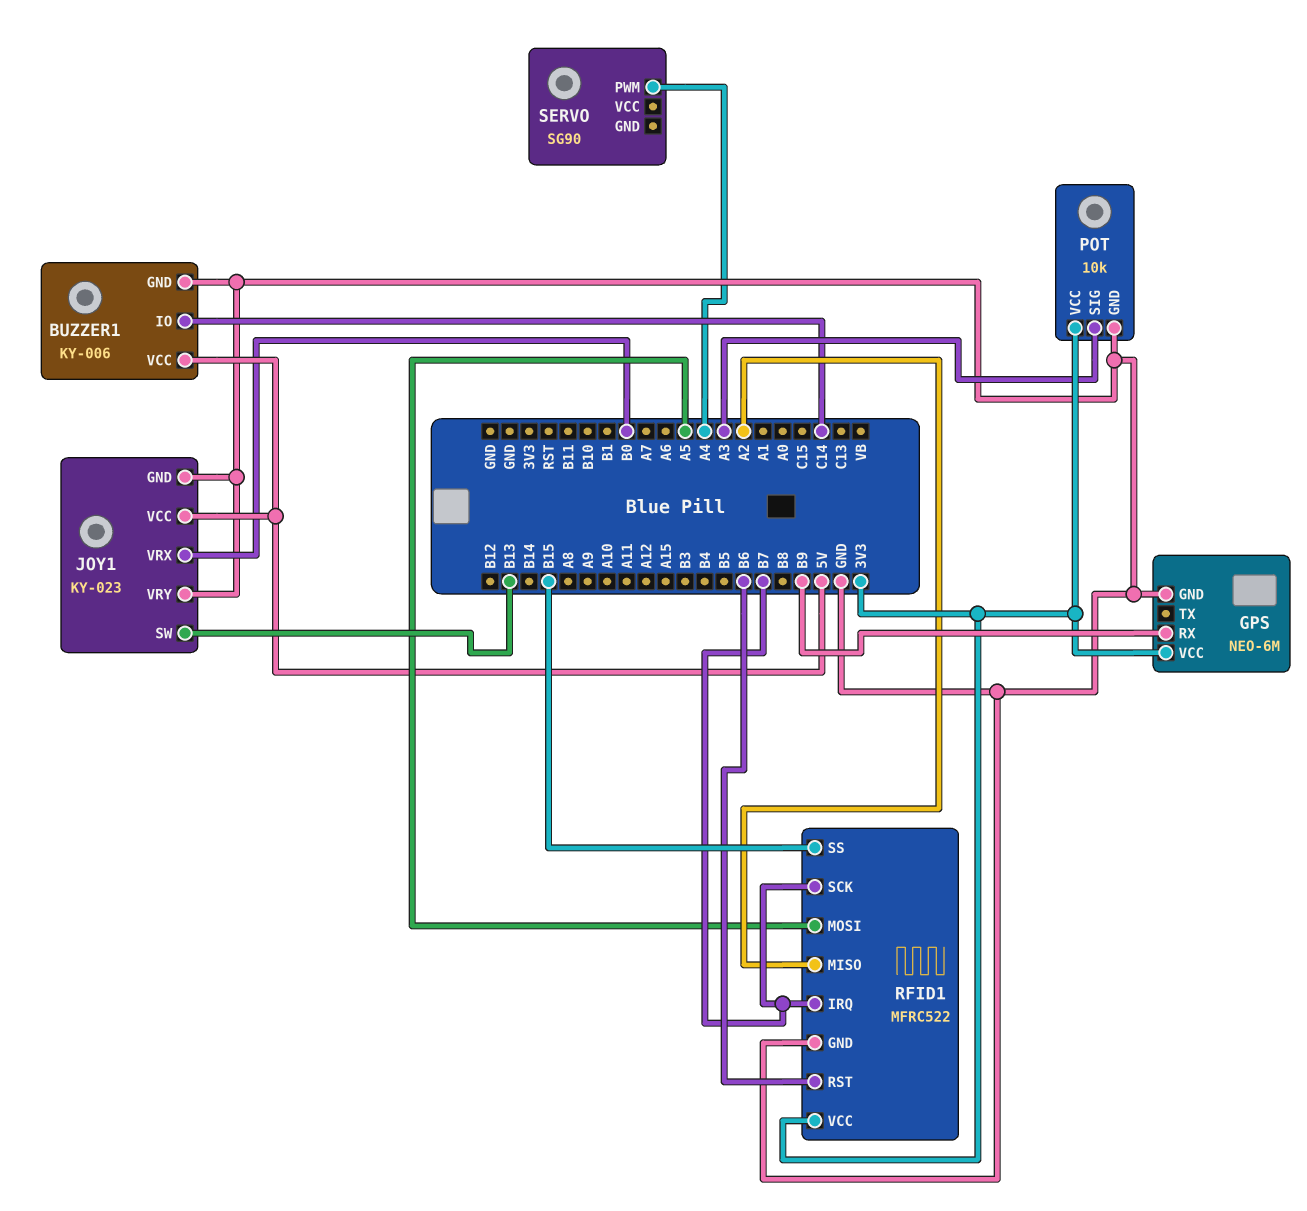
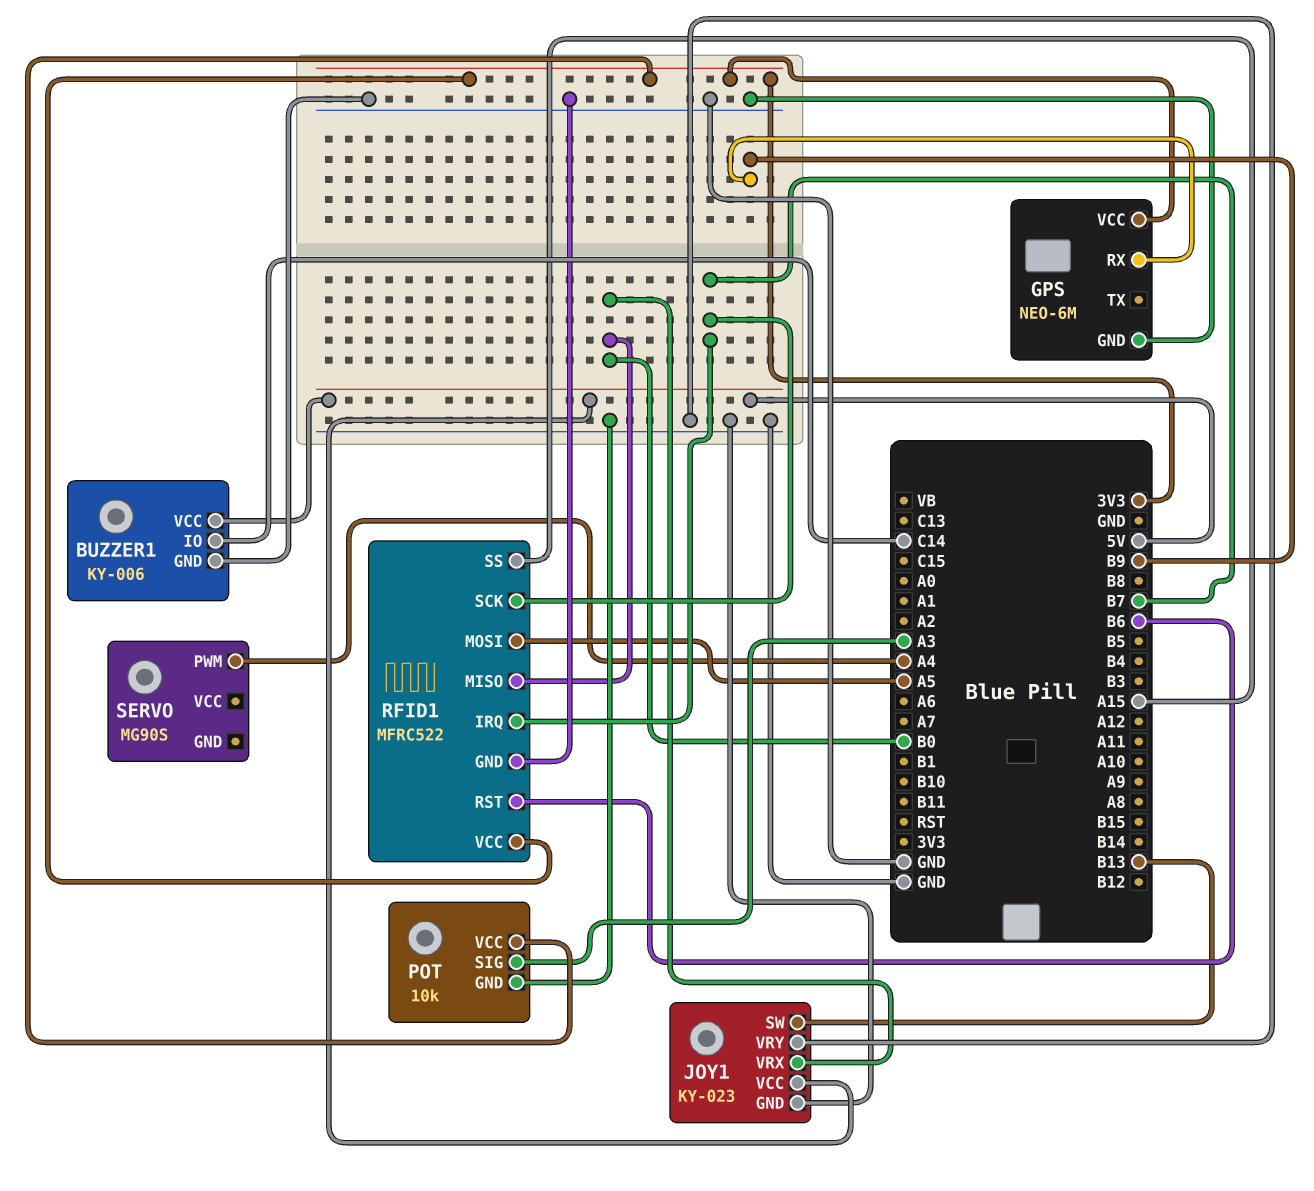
RFID1 pin MISO: A2 -> B0
RFID1 pin SS: B15 -> A15
SERVO: SG90 -> MG90S

